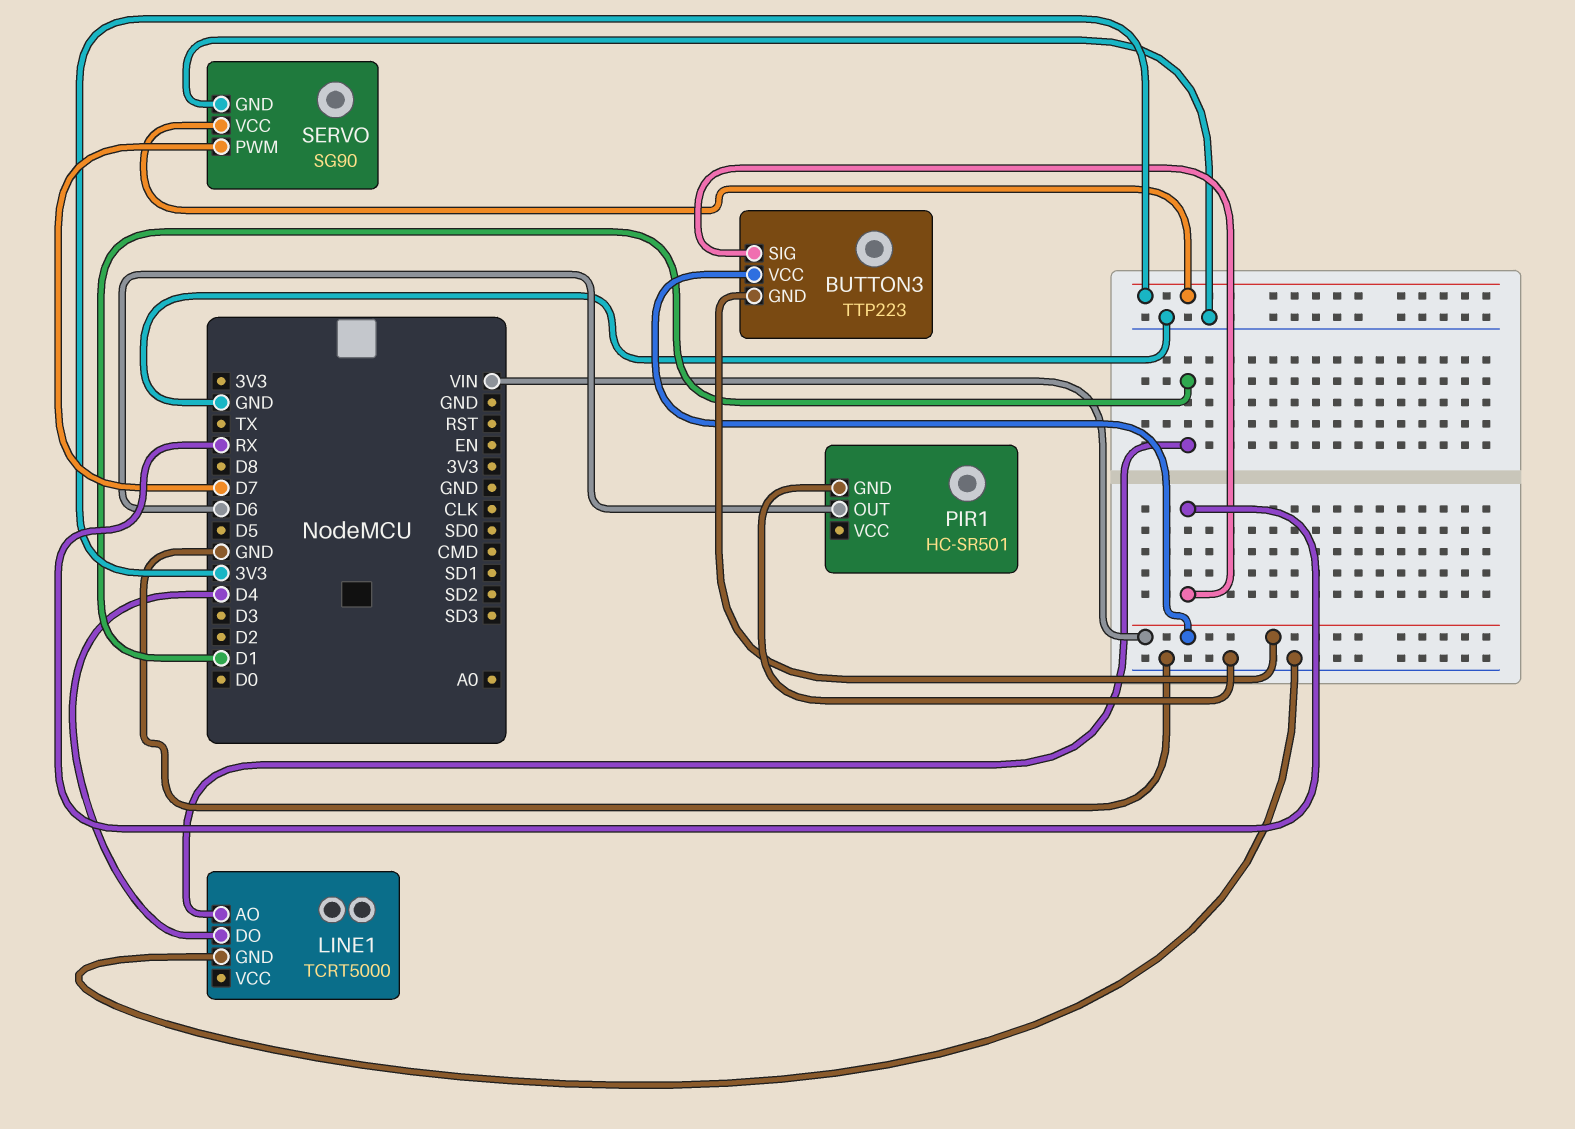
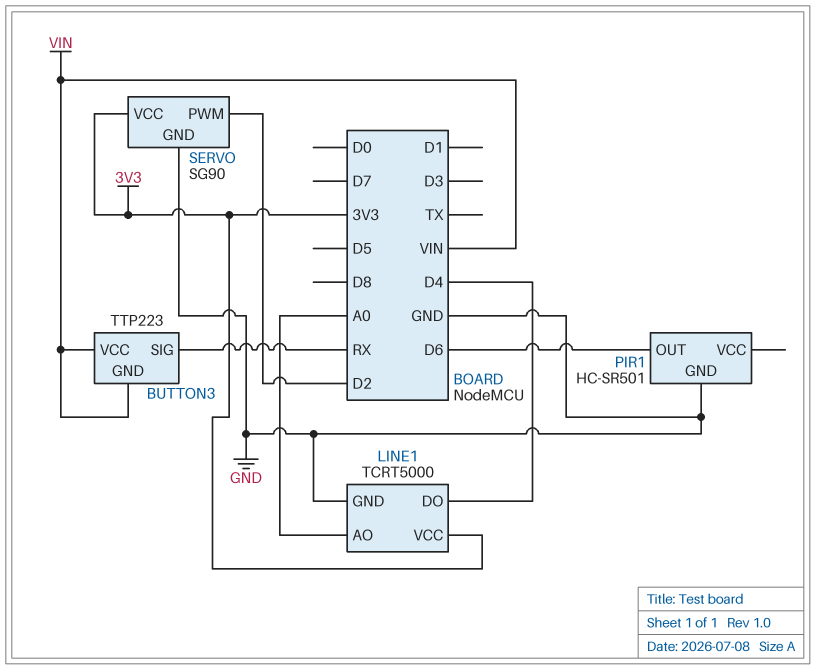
LINE1 pin AO: D1 -> A0
LINE1 pin VCC: none -> 3V3
SERVO pin PWM: D7 -> D2

